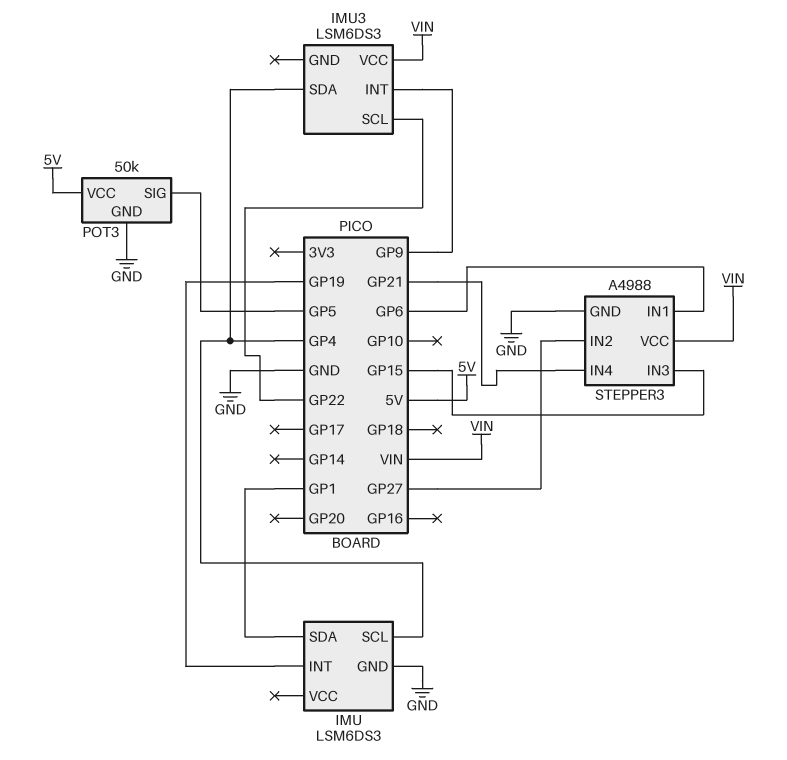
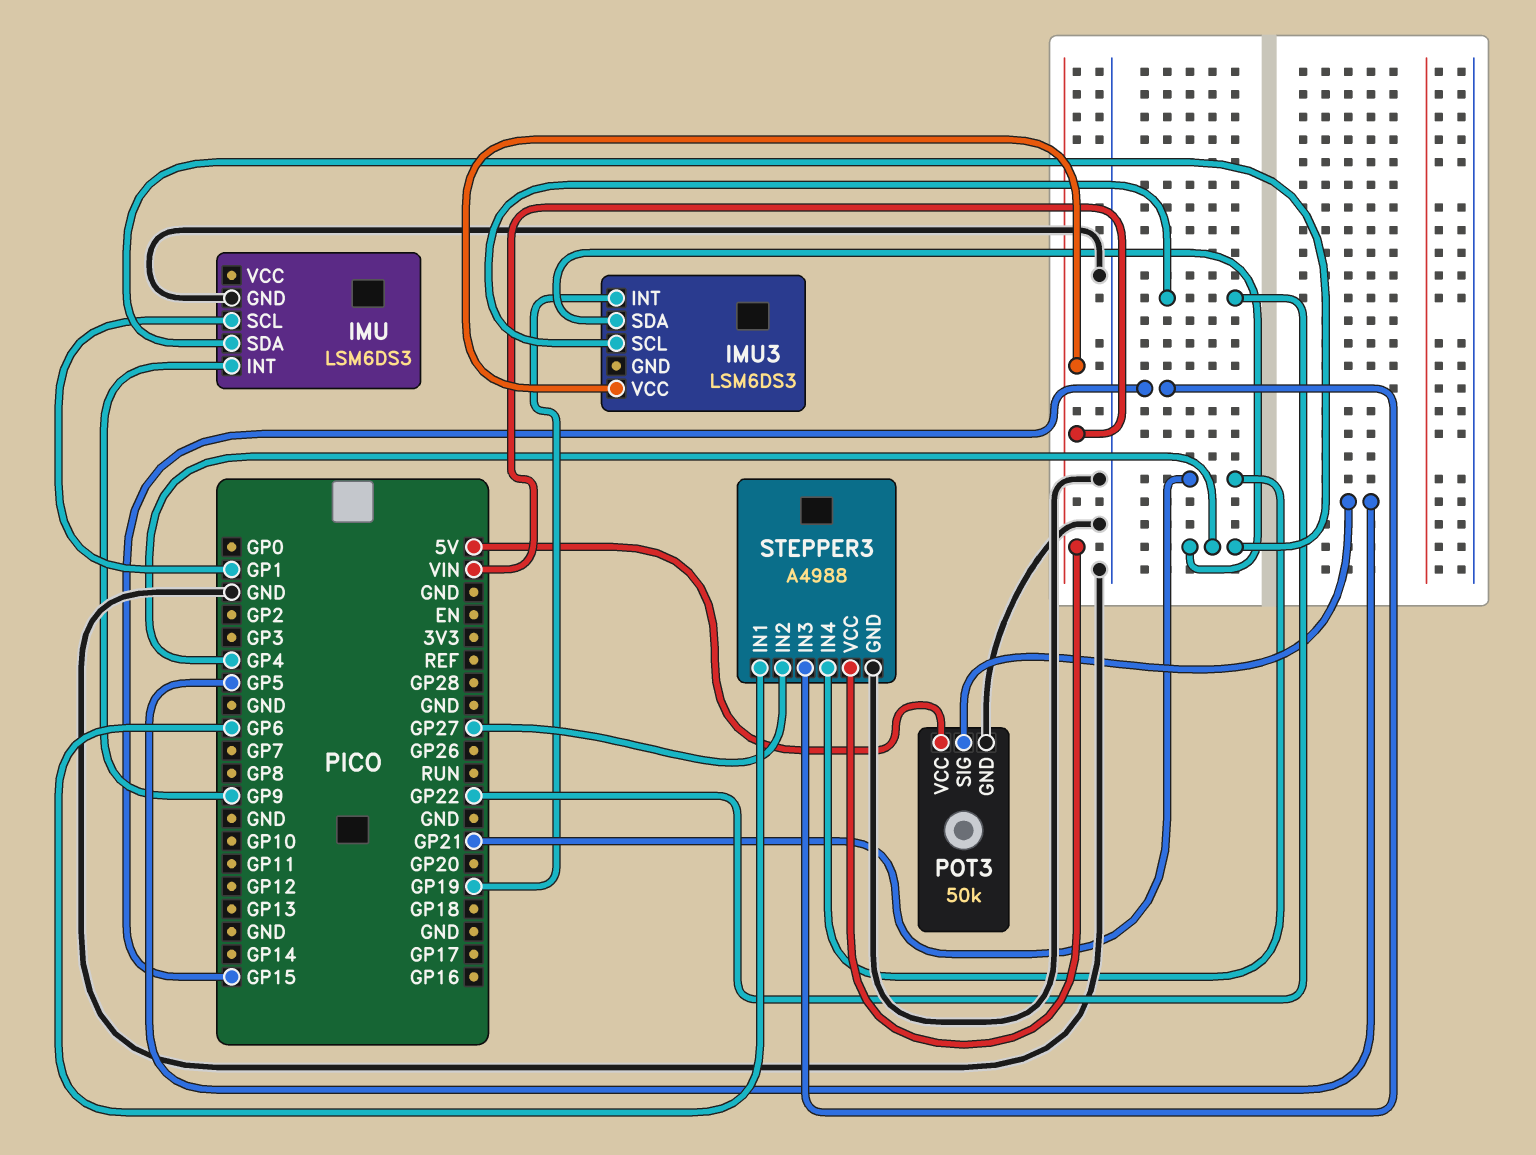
IMU pin INT: GP19 -> GP9
IMU pin SCL: GP4 -> GP1
IMU pin SDA: GP1 -> GP4
IMU3 pin INT: GP9 -> GP19

